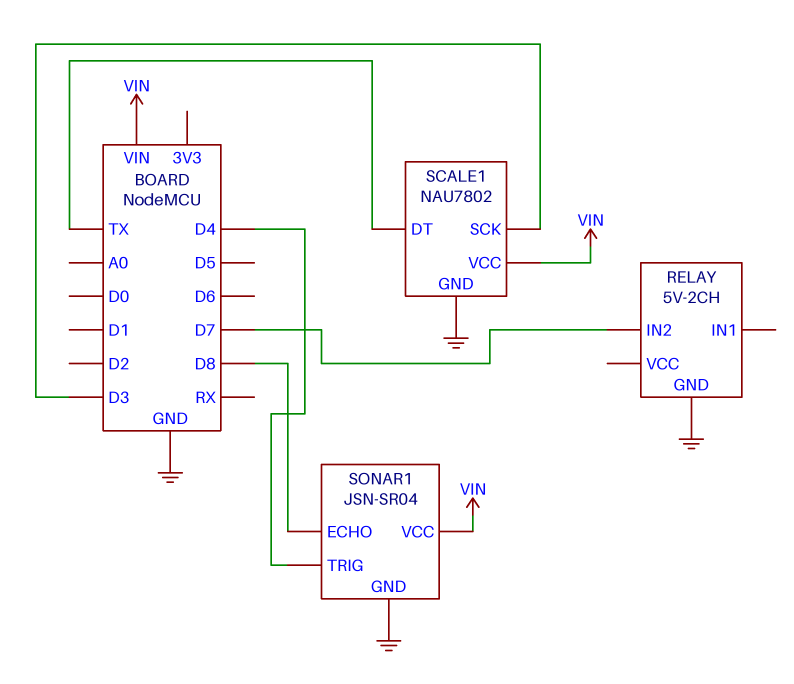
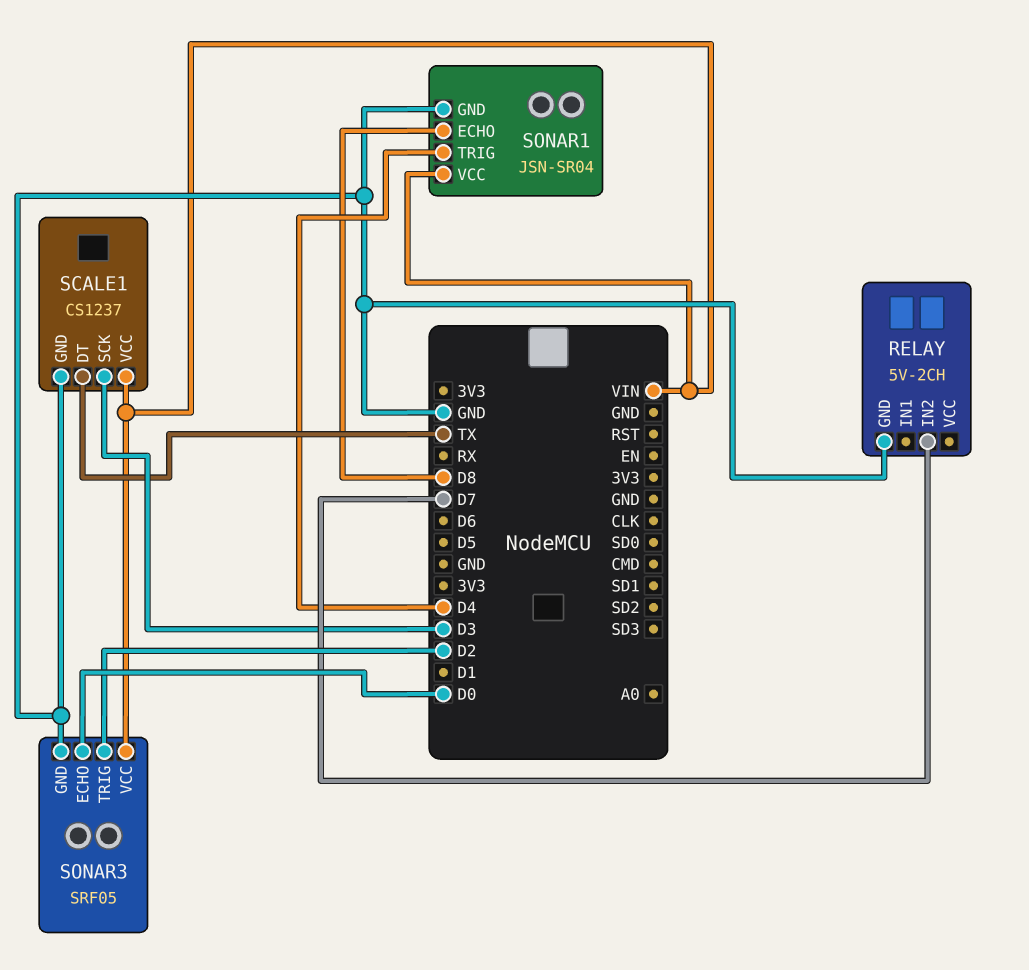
SCALE1: NAU7802 -> CS1237
SONAR3: none -> SRF05
SONAR3 pin ECHO: none -> D0
SONAR3 pin GND: none -> GND
SONAR3 pin TRIG: none -> D2
SONAR3 pin VCC: none -> VIN

